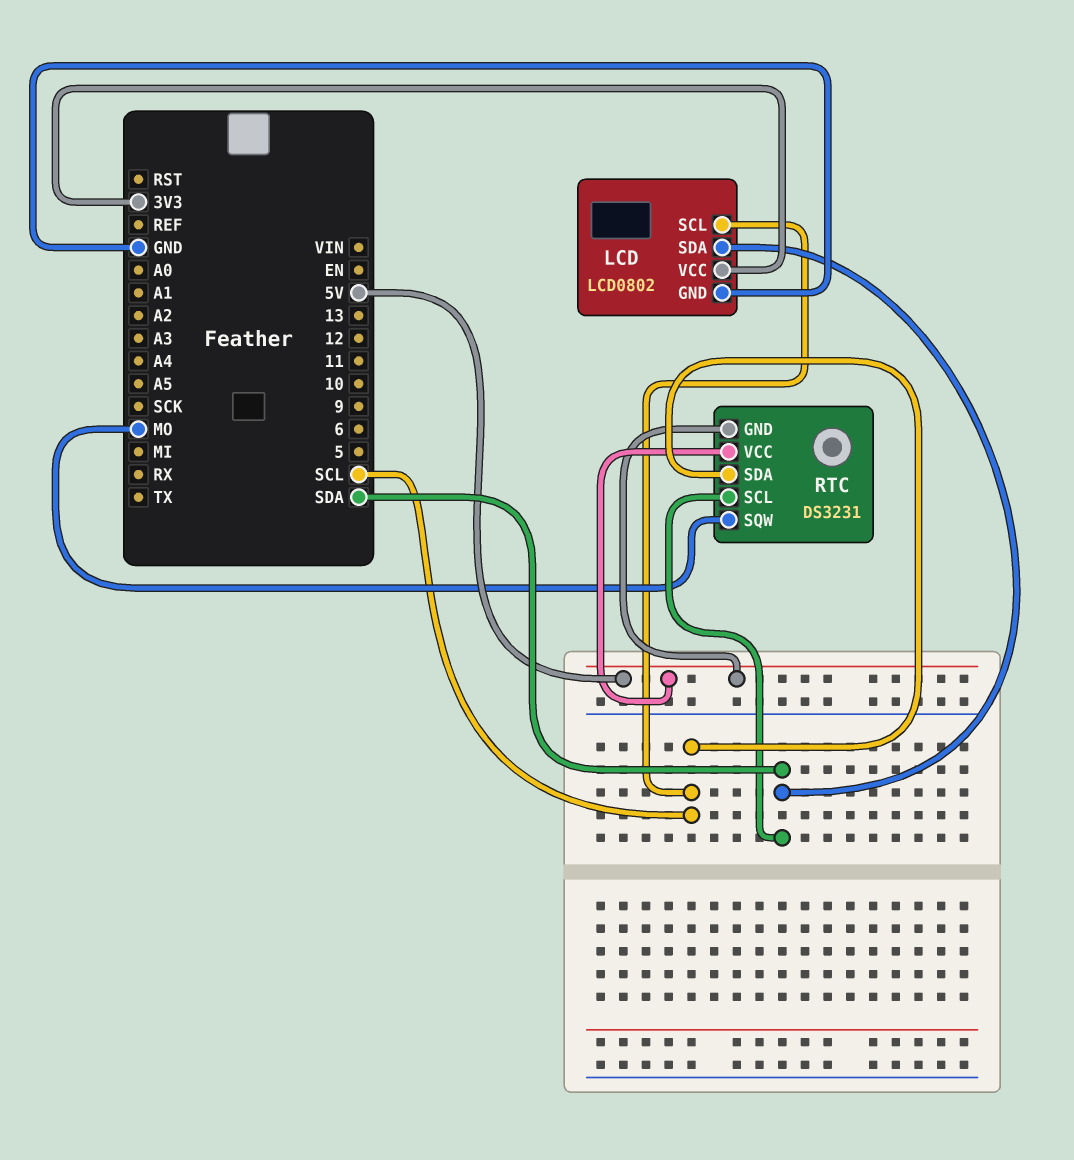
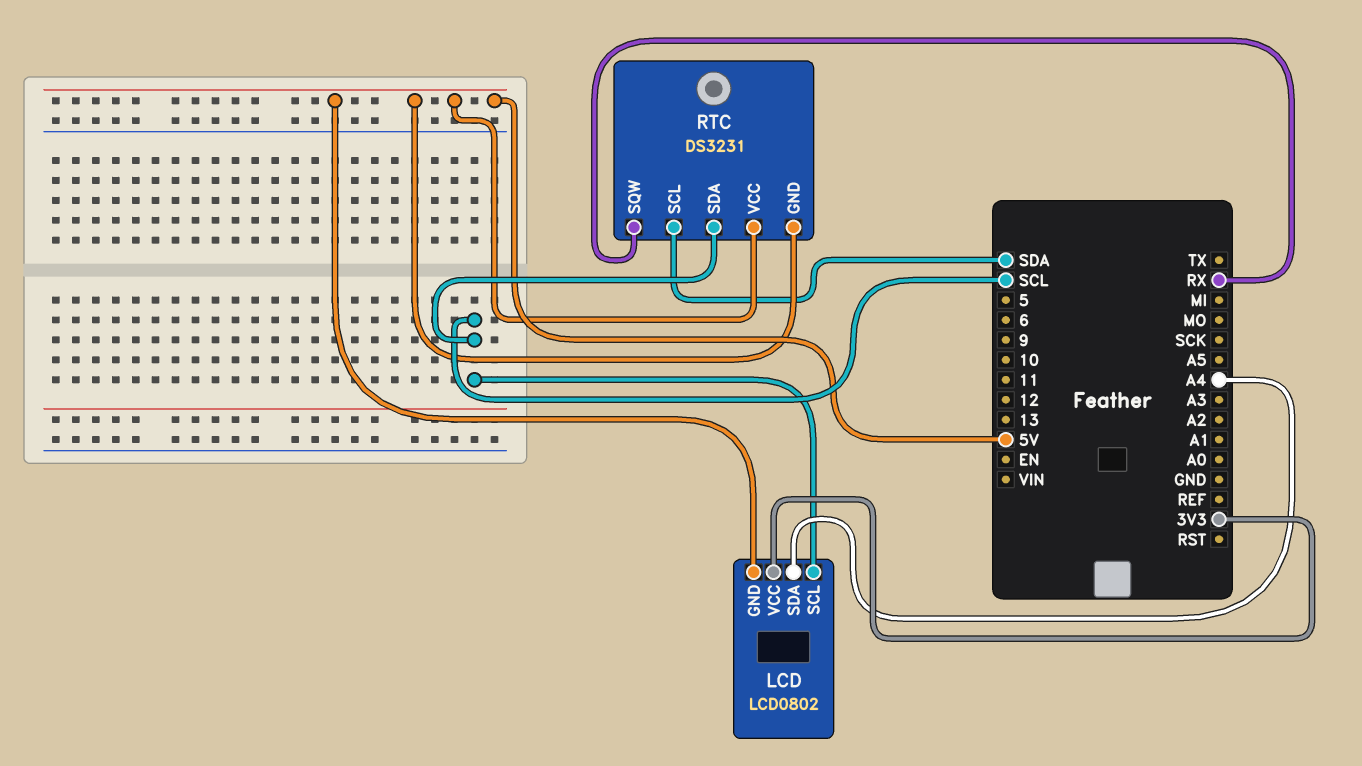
LCD pin GND: GND -> 5V
LCD pin SDA: SDA -> A4
RTC pin SQW: MO -> RX

